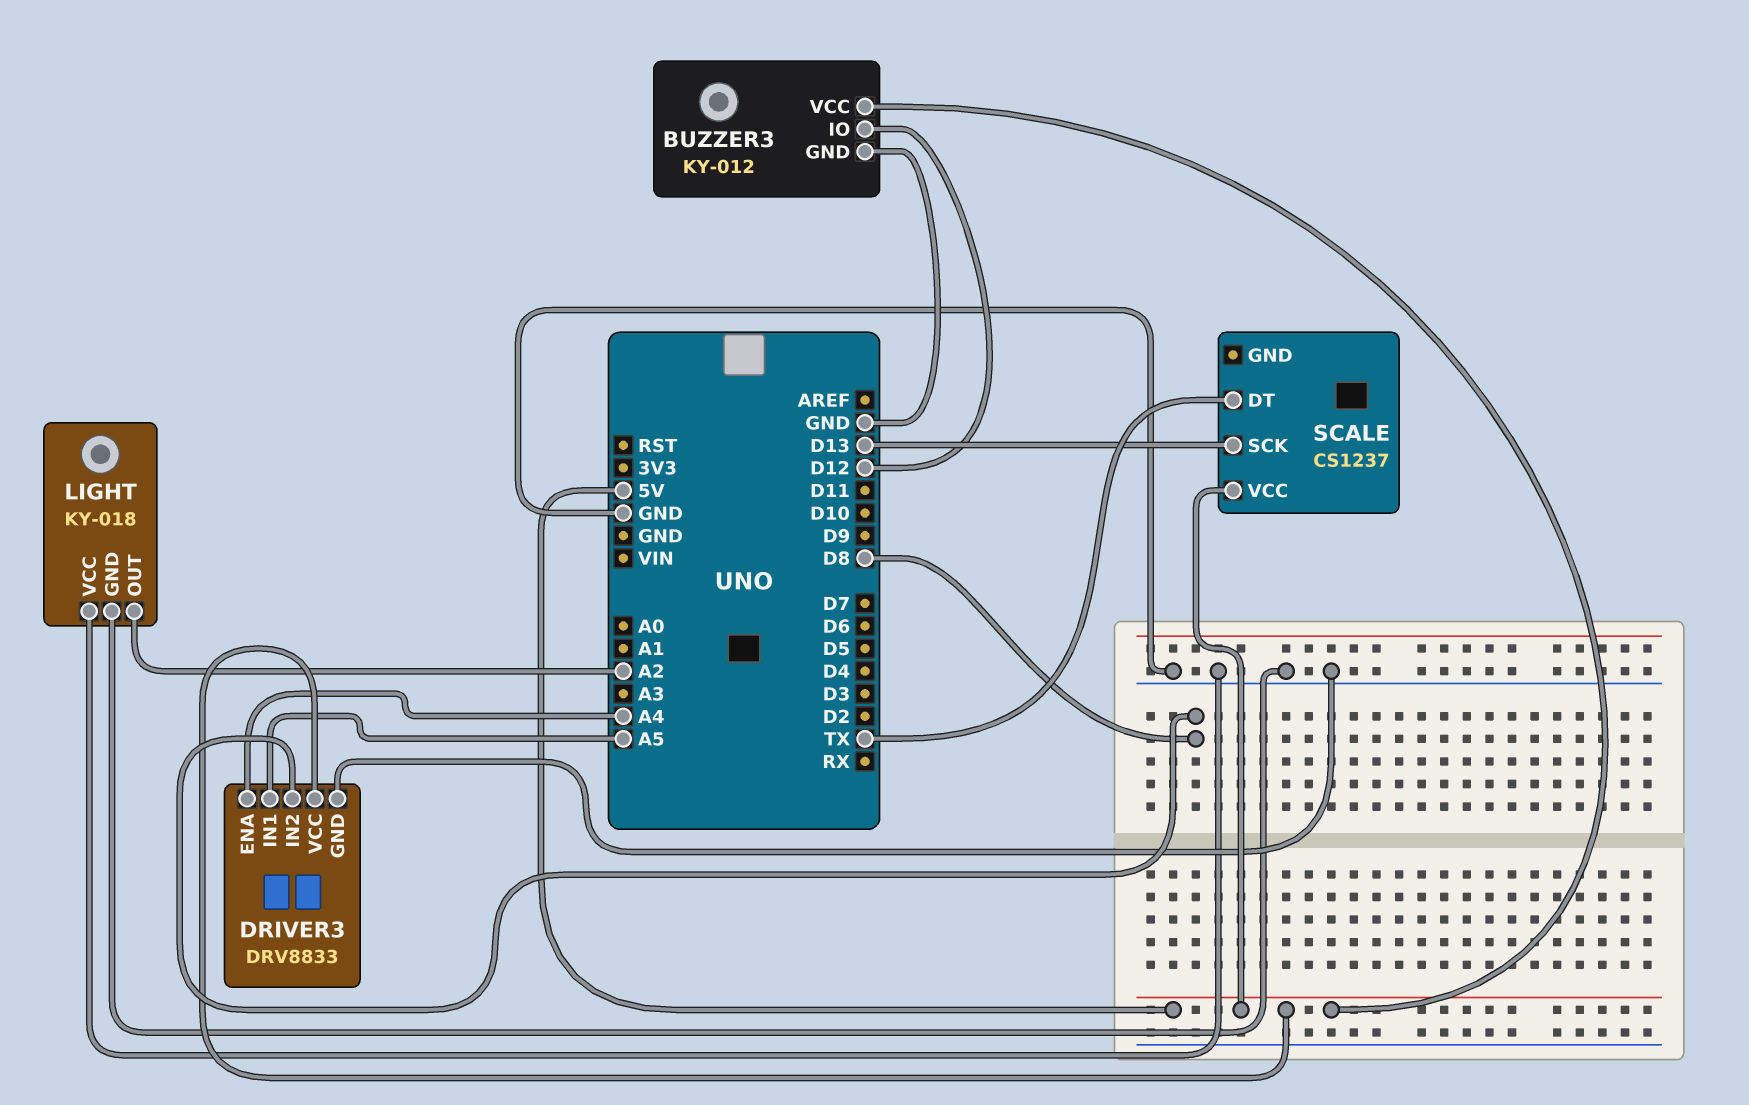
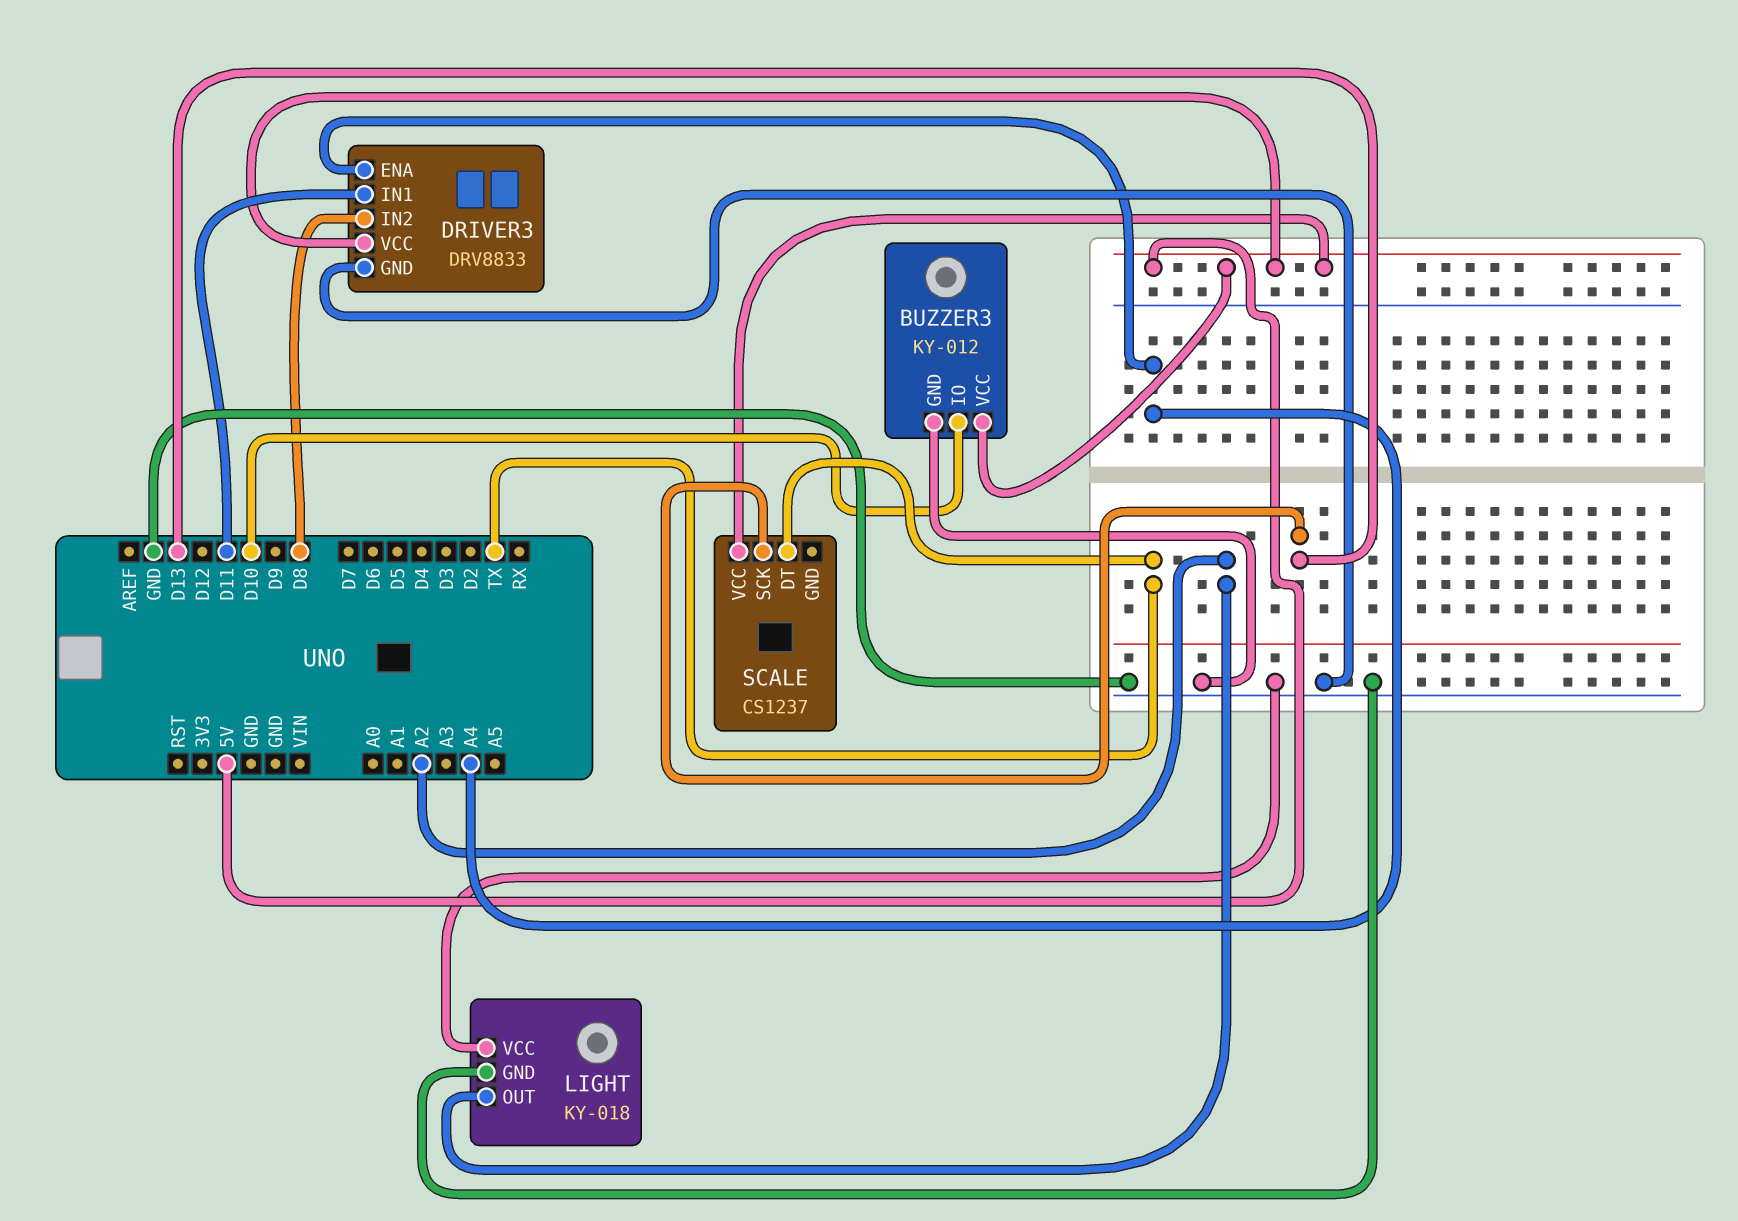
BUZZER3 pin IO: D12 -> D10
DRIVER3 pin IN1: A5 -> D11

